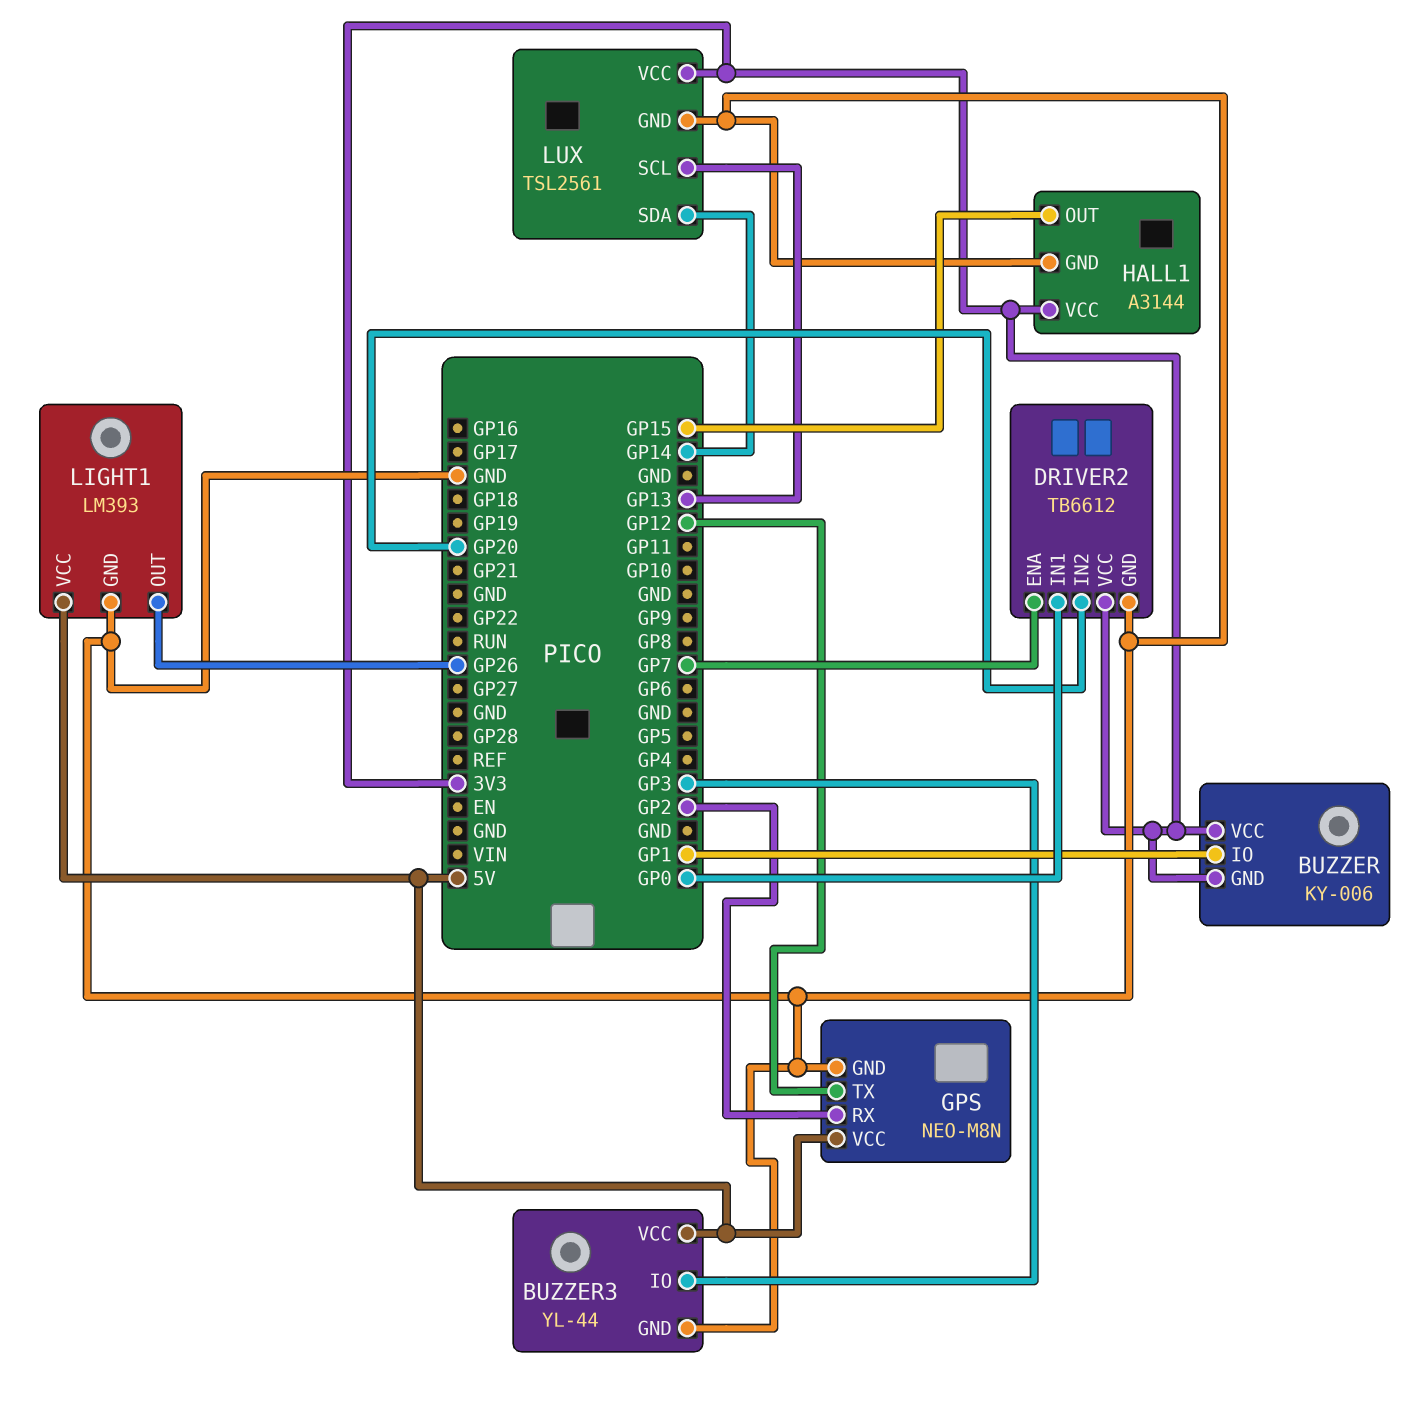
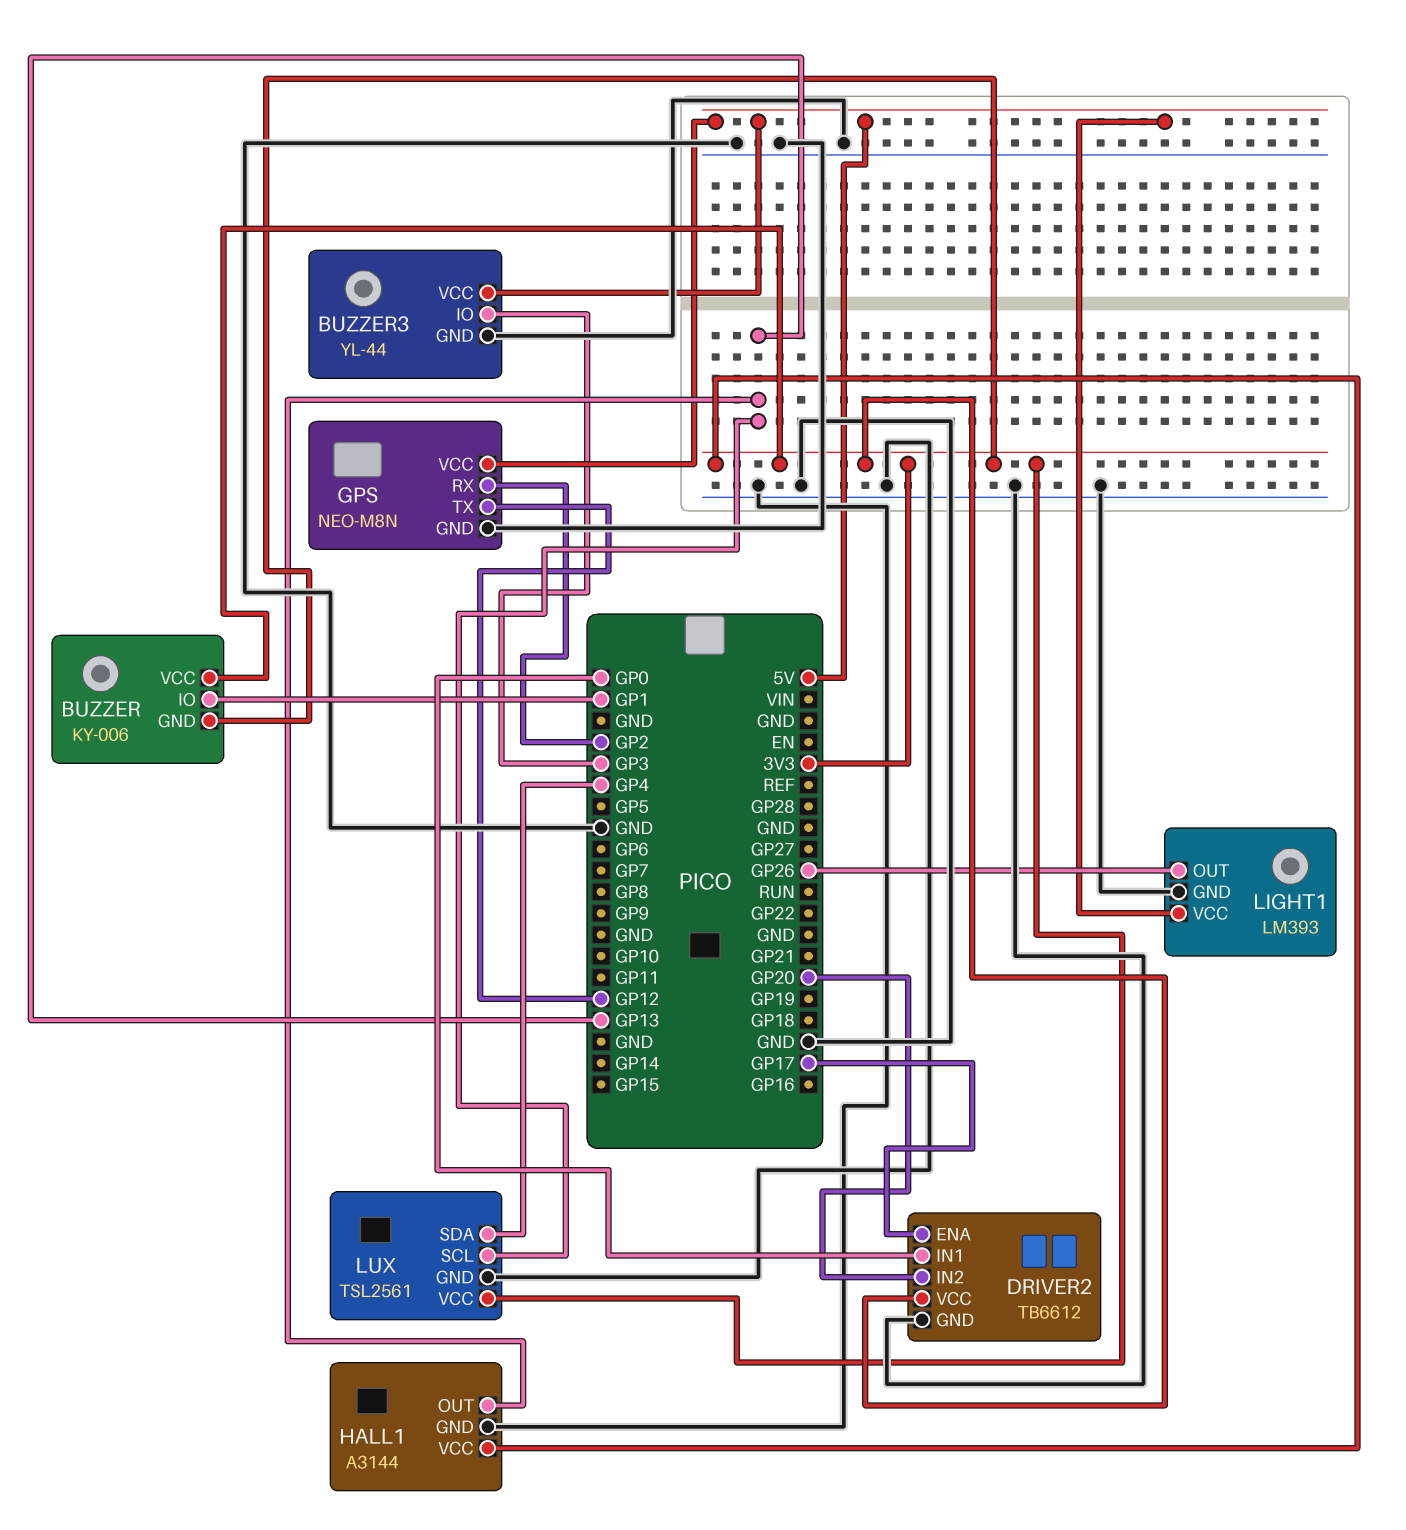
DRIVER2 pin ENA: GP7 -> GP17
HALL1 pin OUT: GP15 -> GP13
LUX pin SDA: GP14 -> GP4

